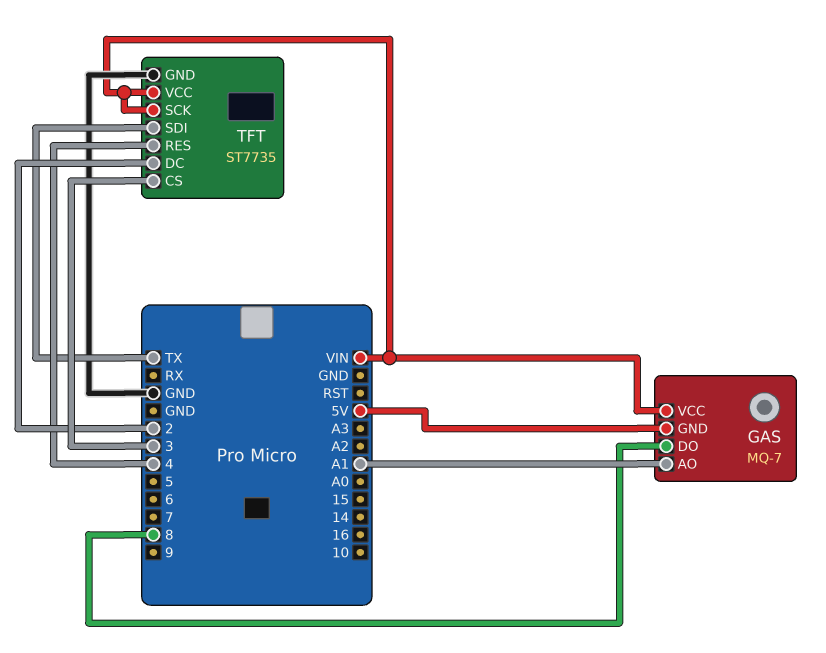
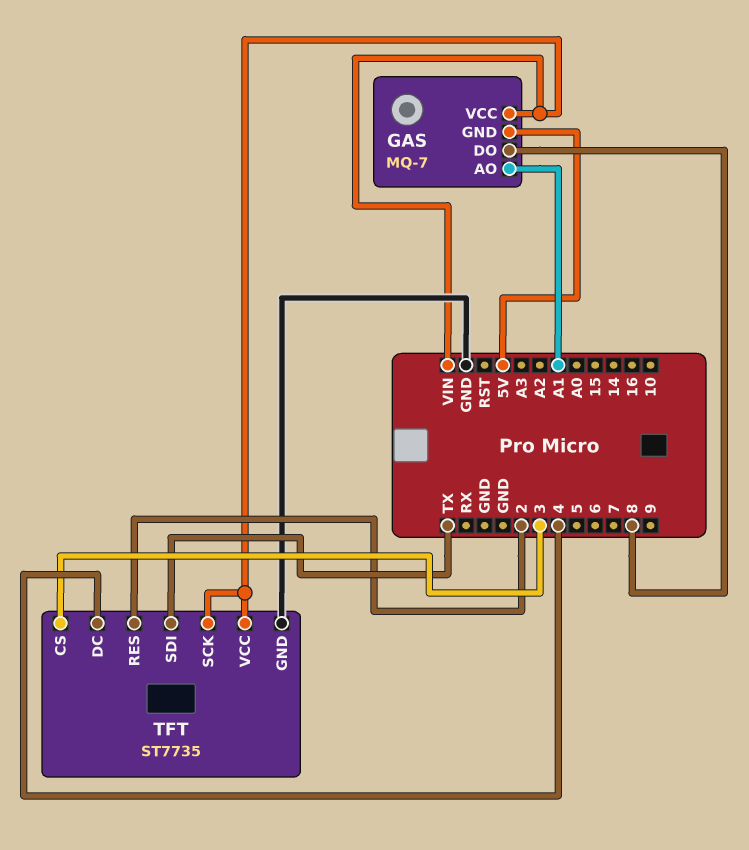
TFT pin DC: 2 -> 4
TFT pin RES: 4 -> 2

